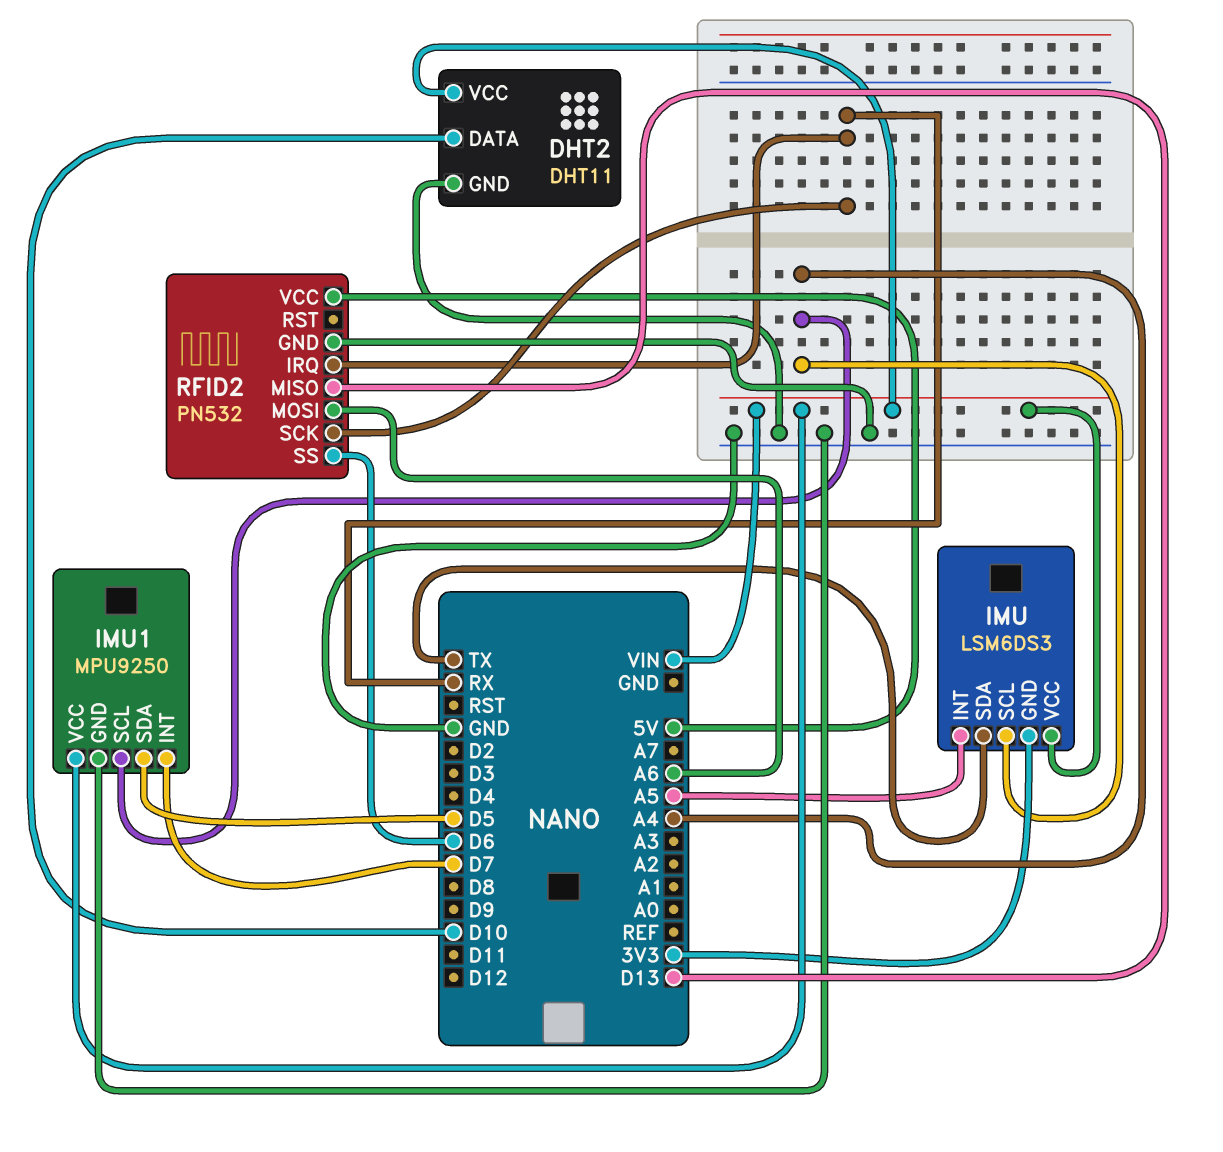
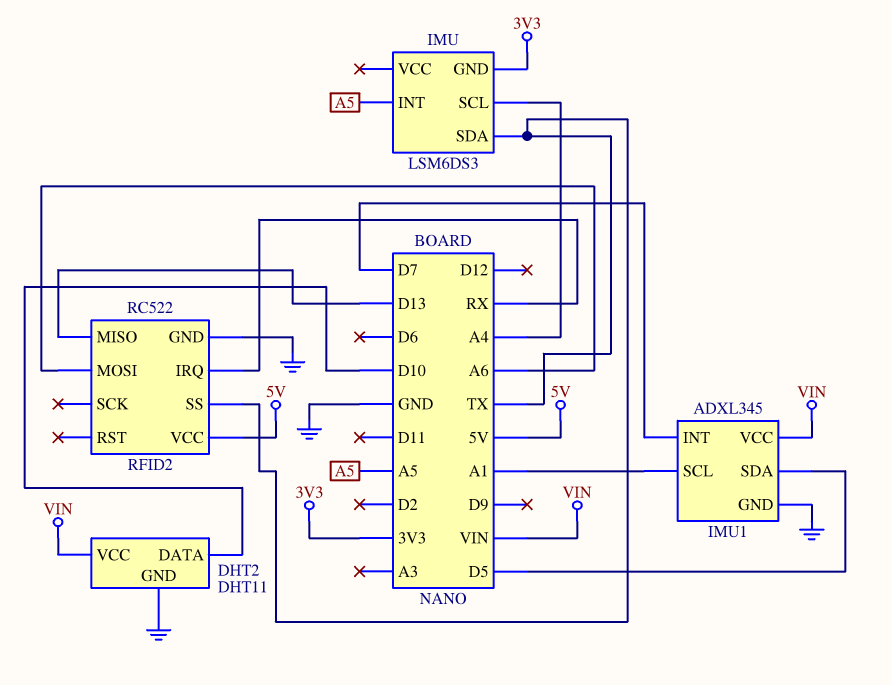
IMU pin VCC: VIN -> none
IMU1: MPU9250 -> ADXL345
IMU1 pin SCL: A4 -> A1
RFID2: PN532 -> RC522
RFID2 pin SCK: RX -> none
RFID2 pin SS: D6 -> TX

